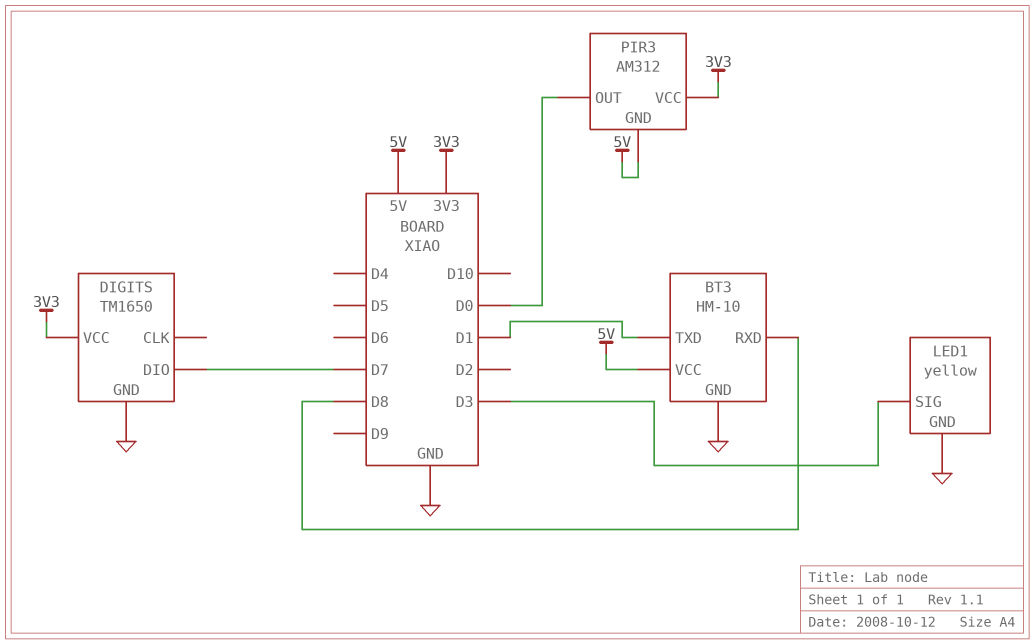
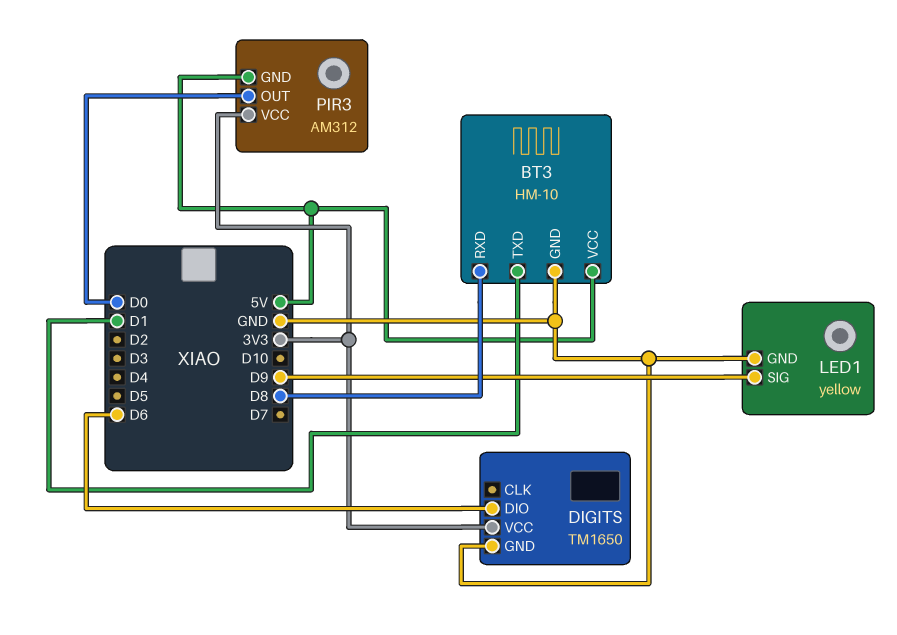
DIGITS pin DIO: D7 -> D6
LED1 pin SIG: D3 -> D9

